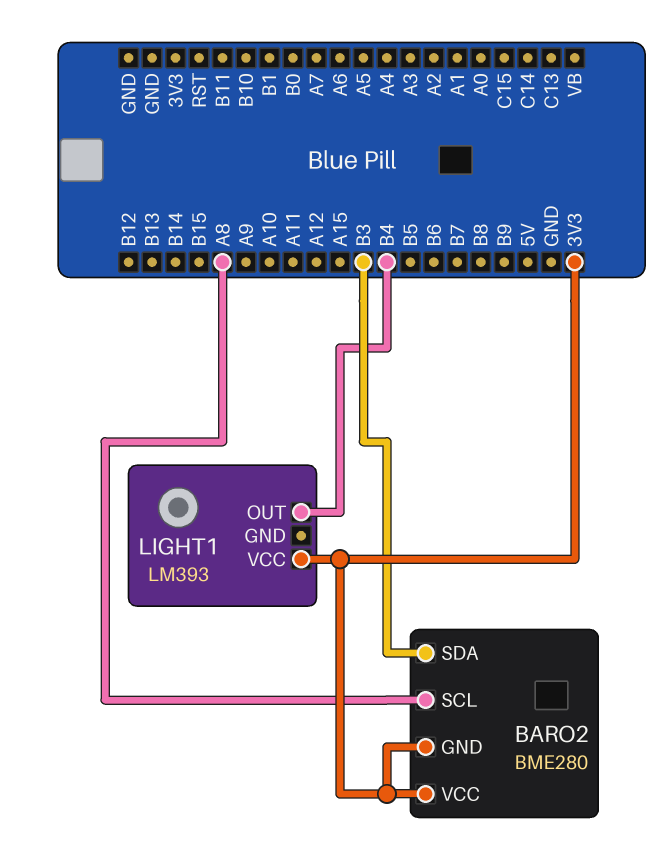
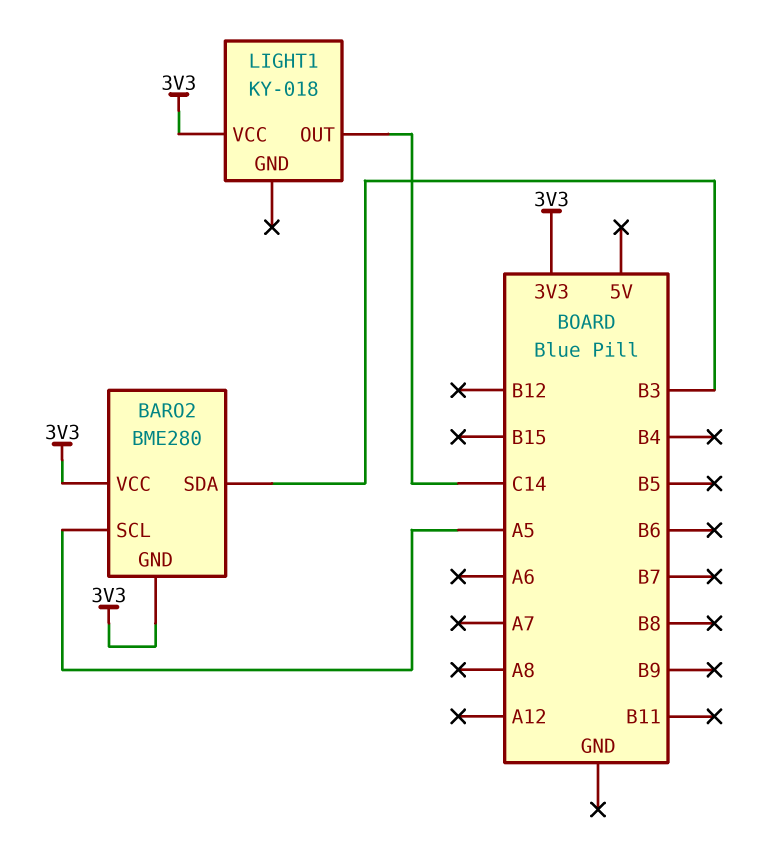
BARO2 pin SCL: A8 -> A5
LIGHT1: LM393 -> KY-018
LIGHT1 pin OUT: B4 -> C14

